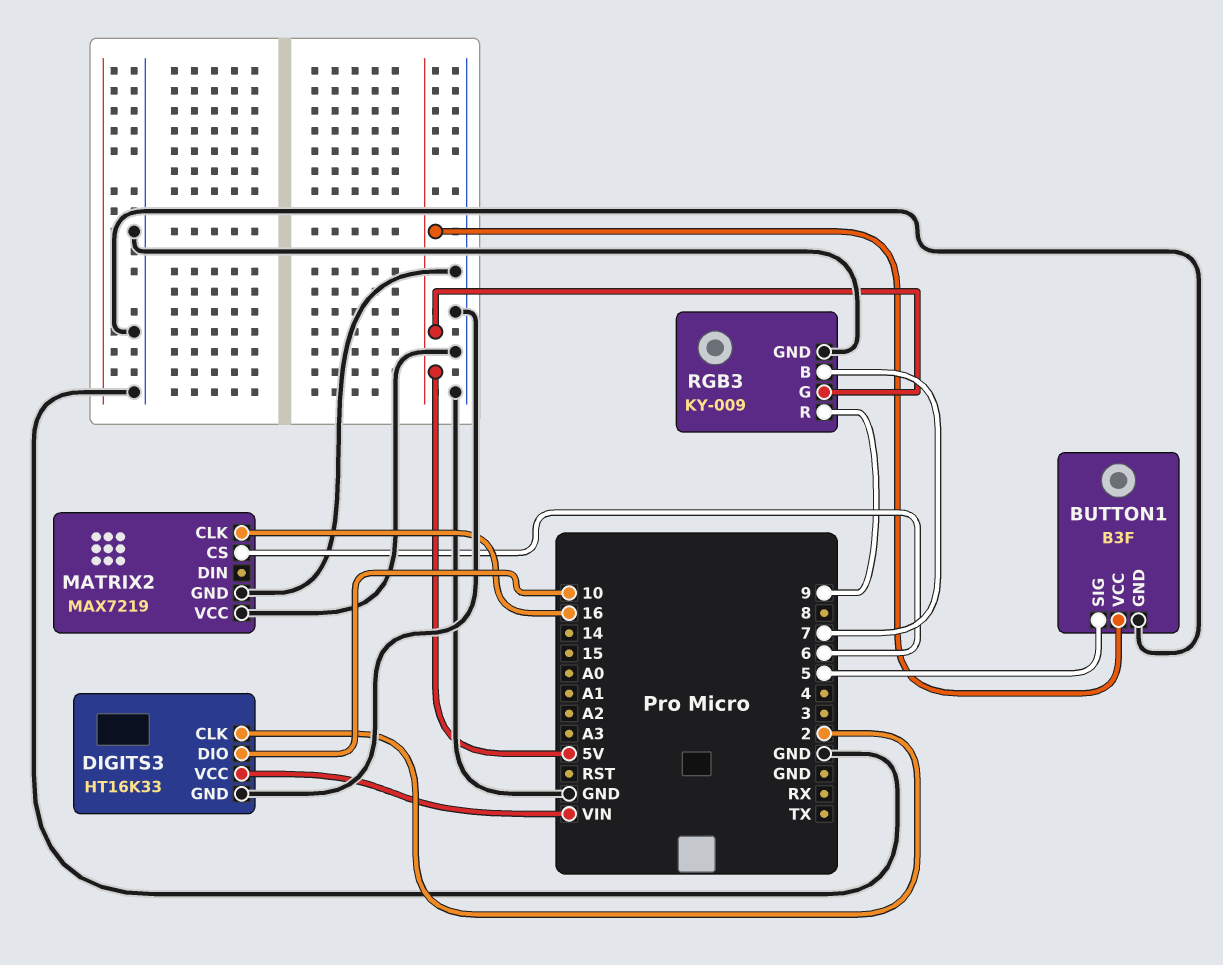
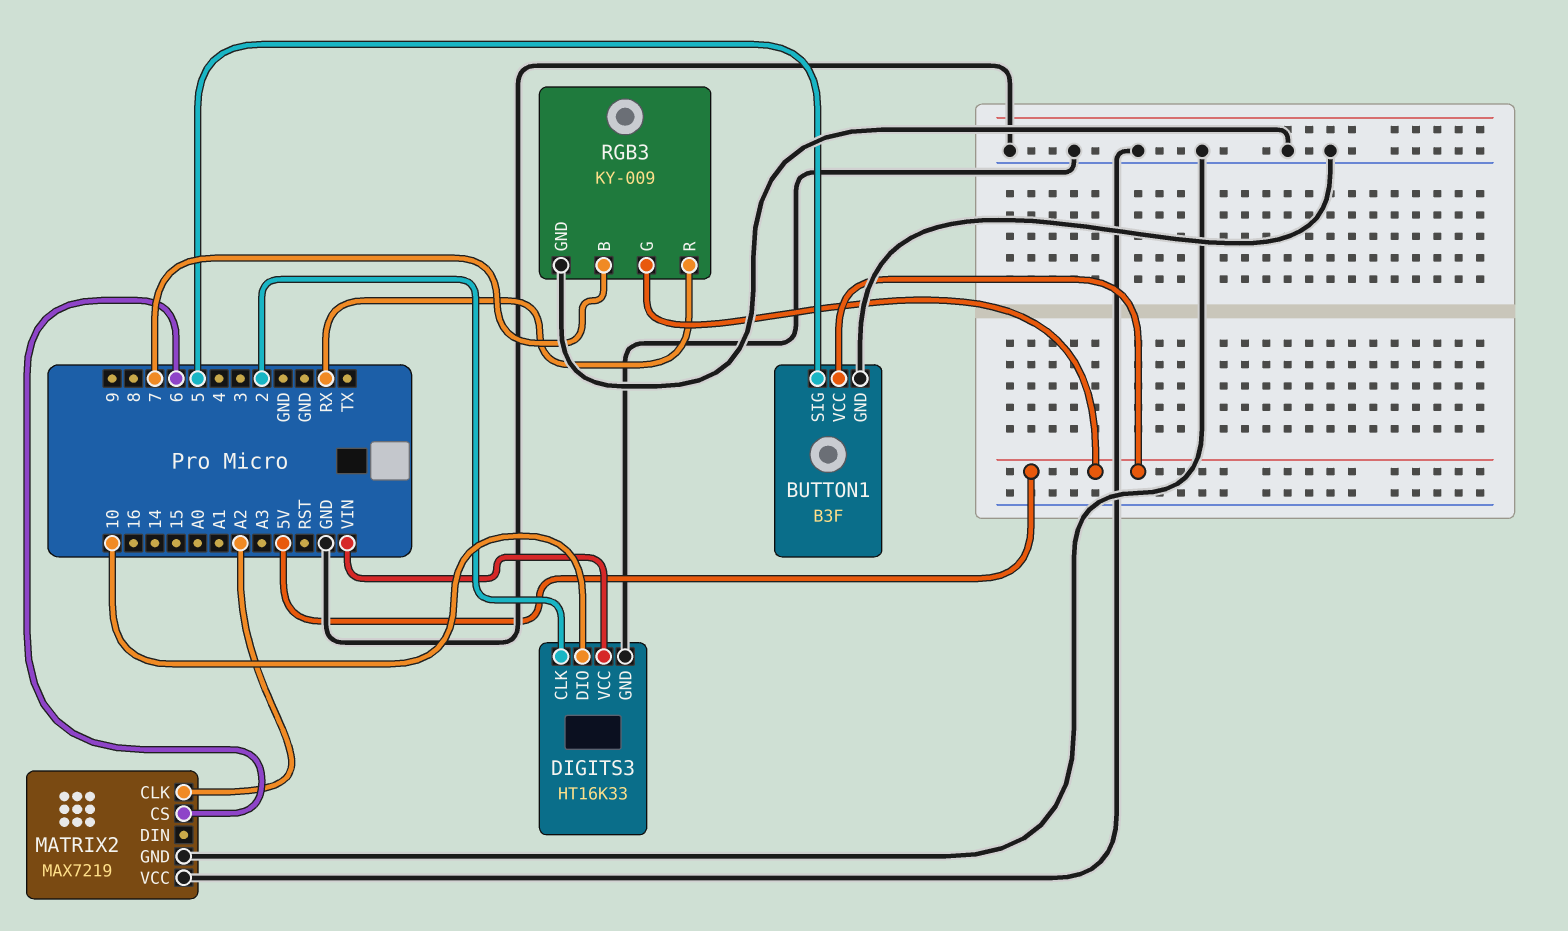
MATRIX2 pin CLK: 16 -> A2
RGB3 pin R: 9 -> RX

